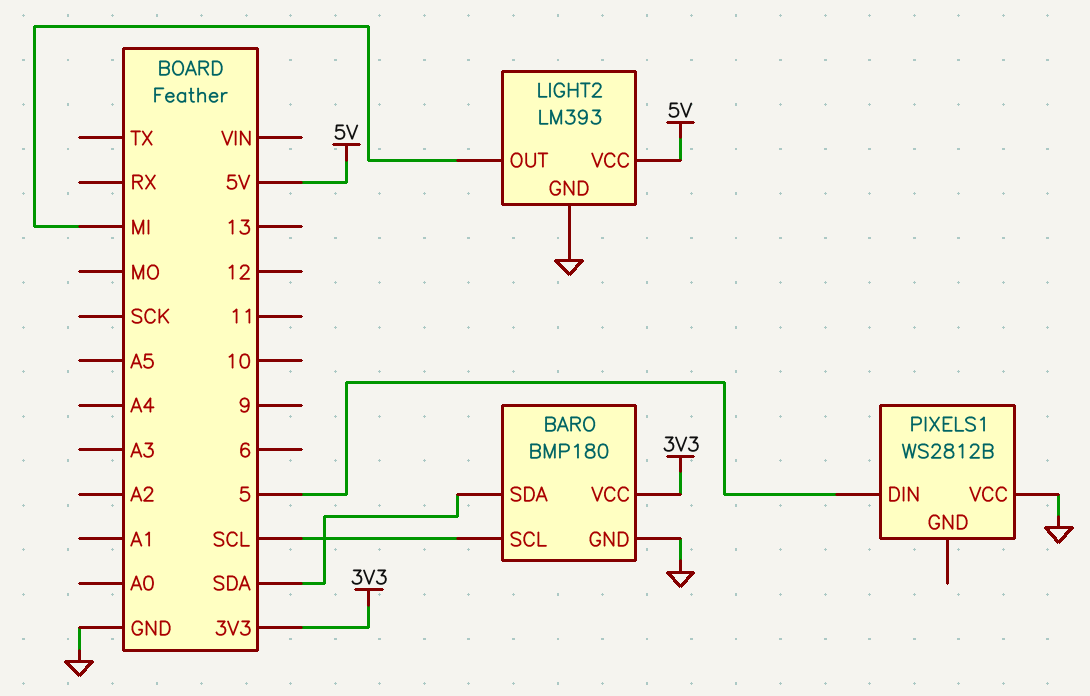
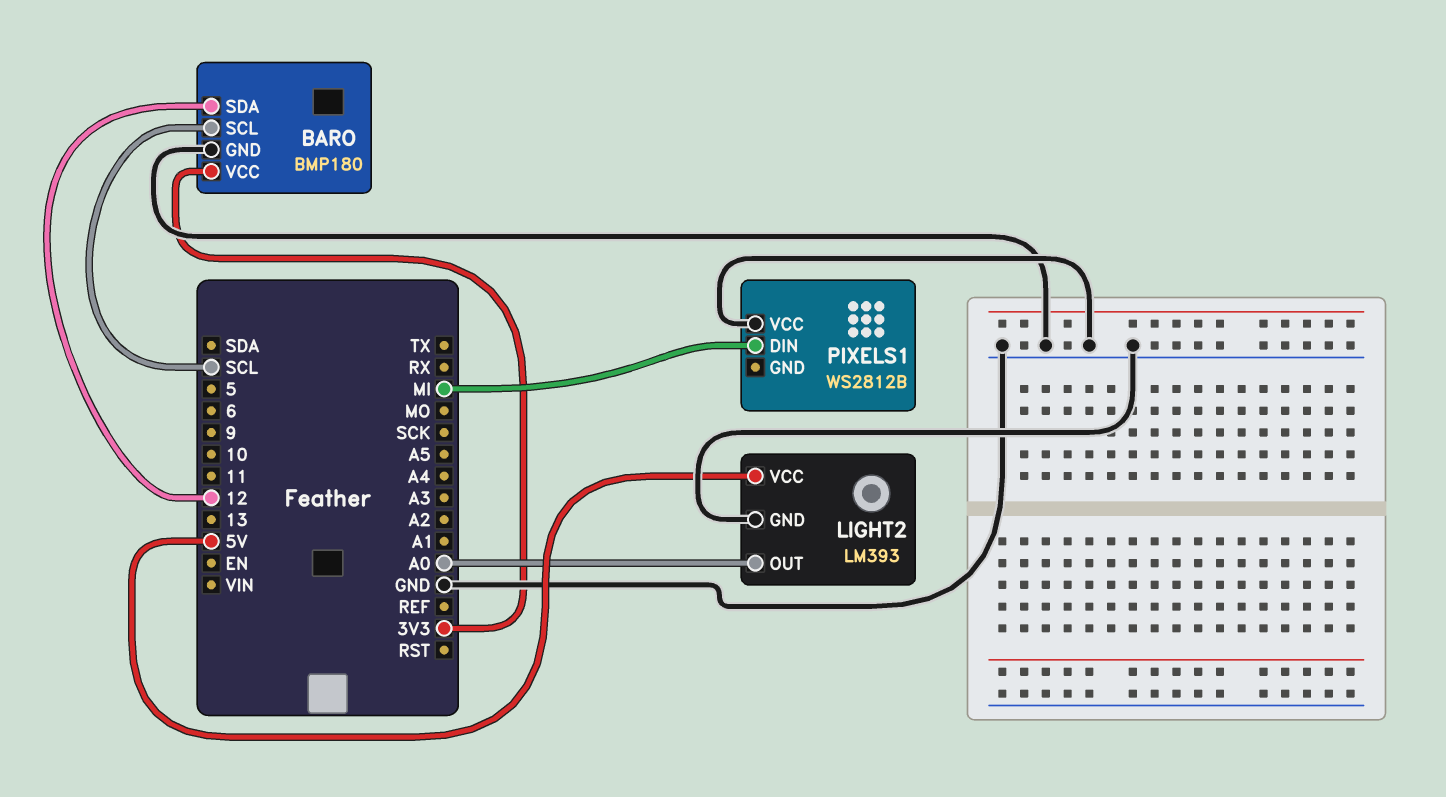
BARO pin SDA: SDA -> 12
LIGHT2 pin OUT: MI -> A0
PIXELS1 pin DIN: 5 -> MI

